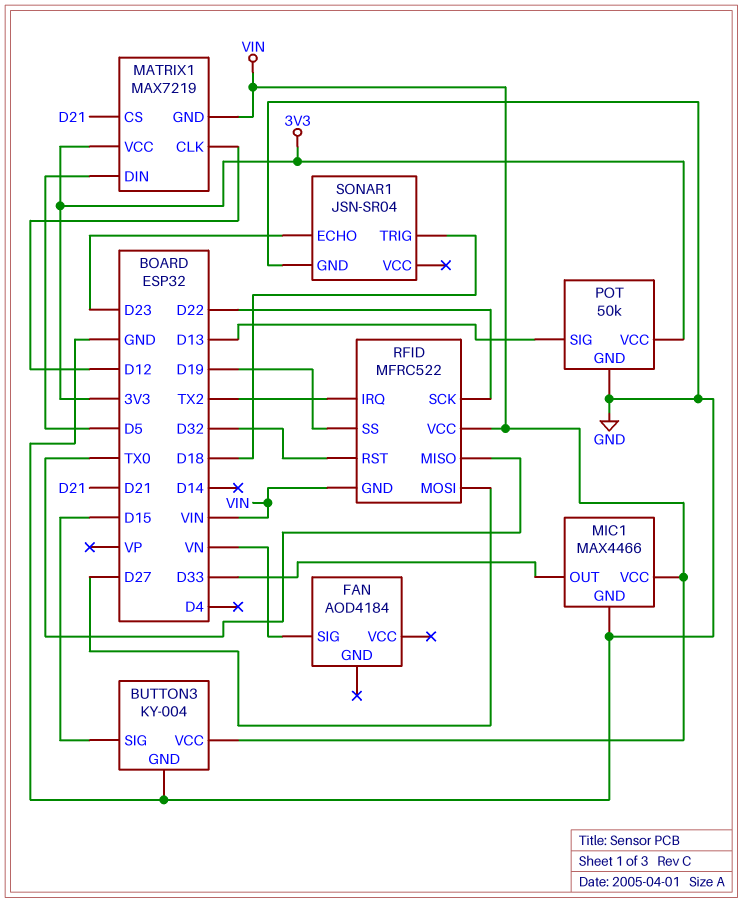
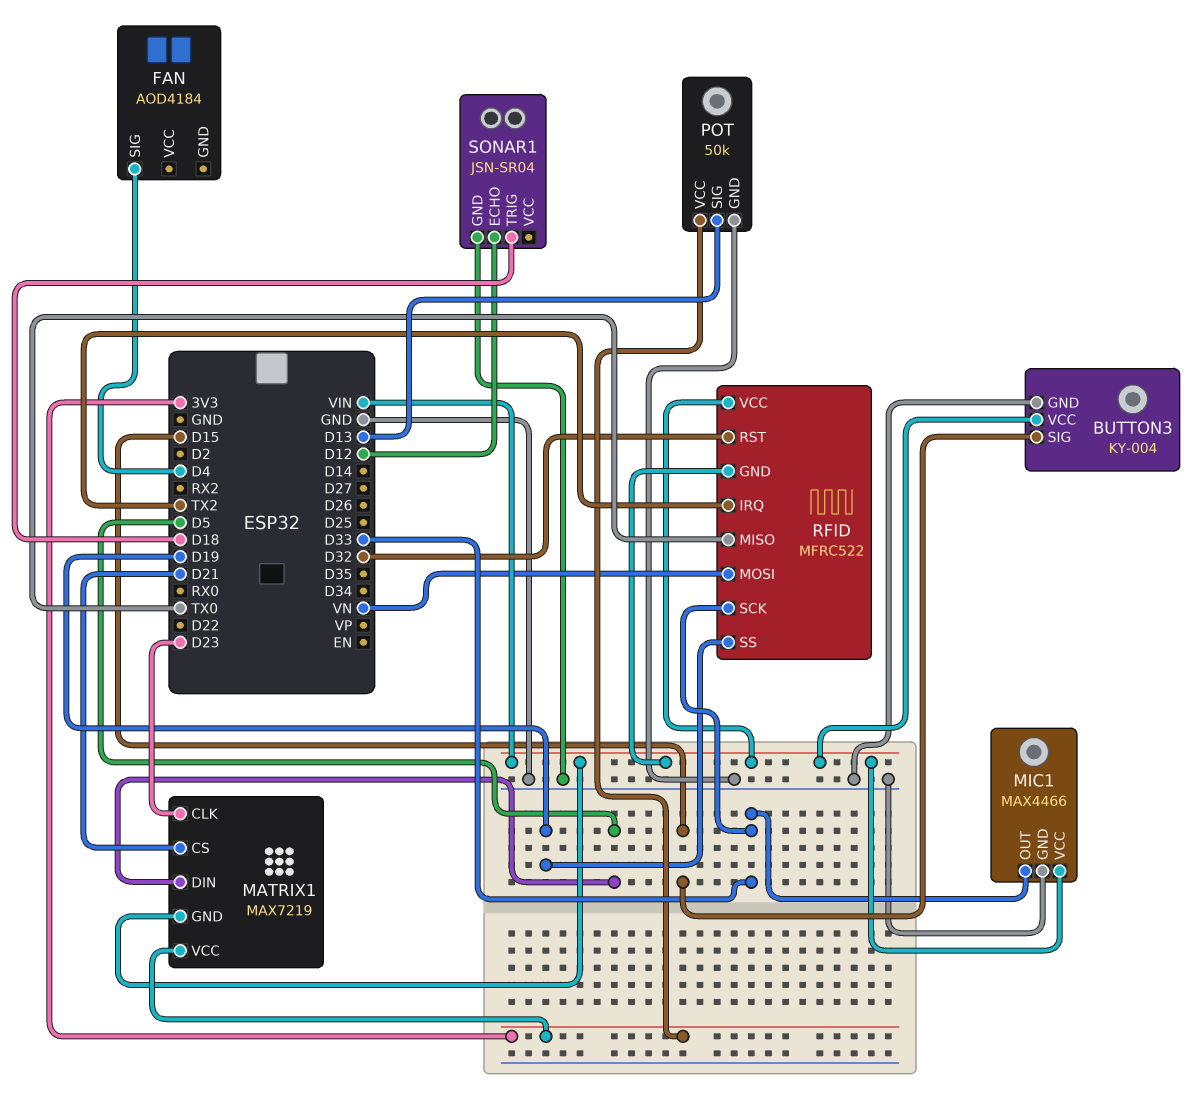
FAN pin SIG: VN -> D4
MATRIX1 pin CLK: D12 -> D23
RFID pin MOSI: D27 -> VN
RFID pin SCK: D22 -> D33
SONAR1 pin ECHO: D23 -> D12

